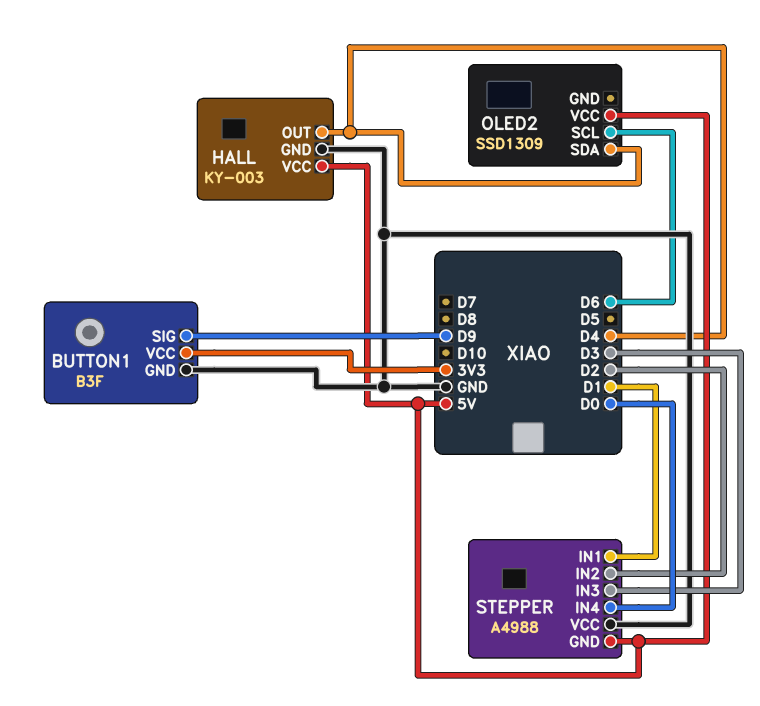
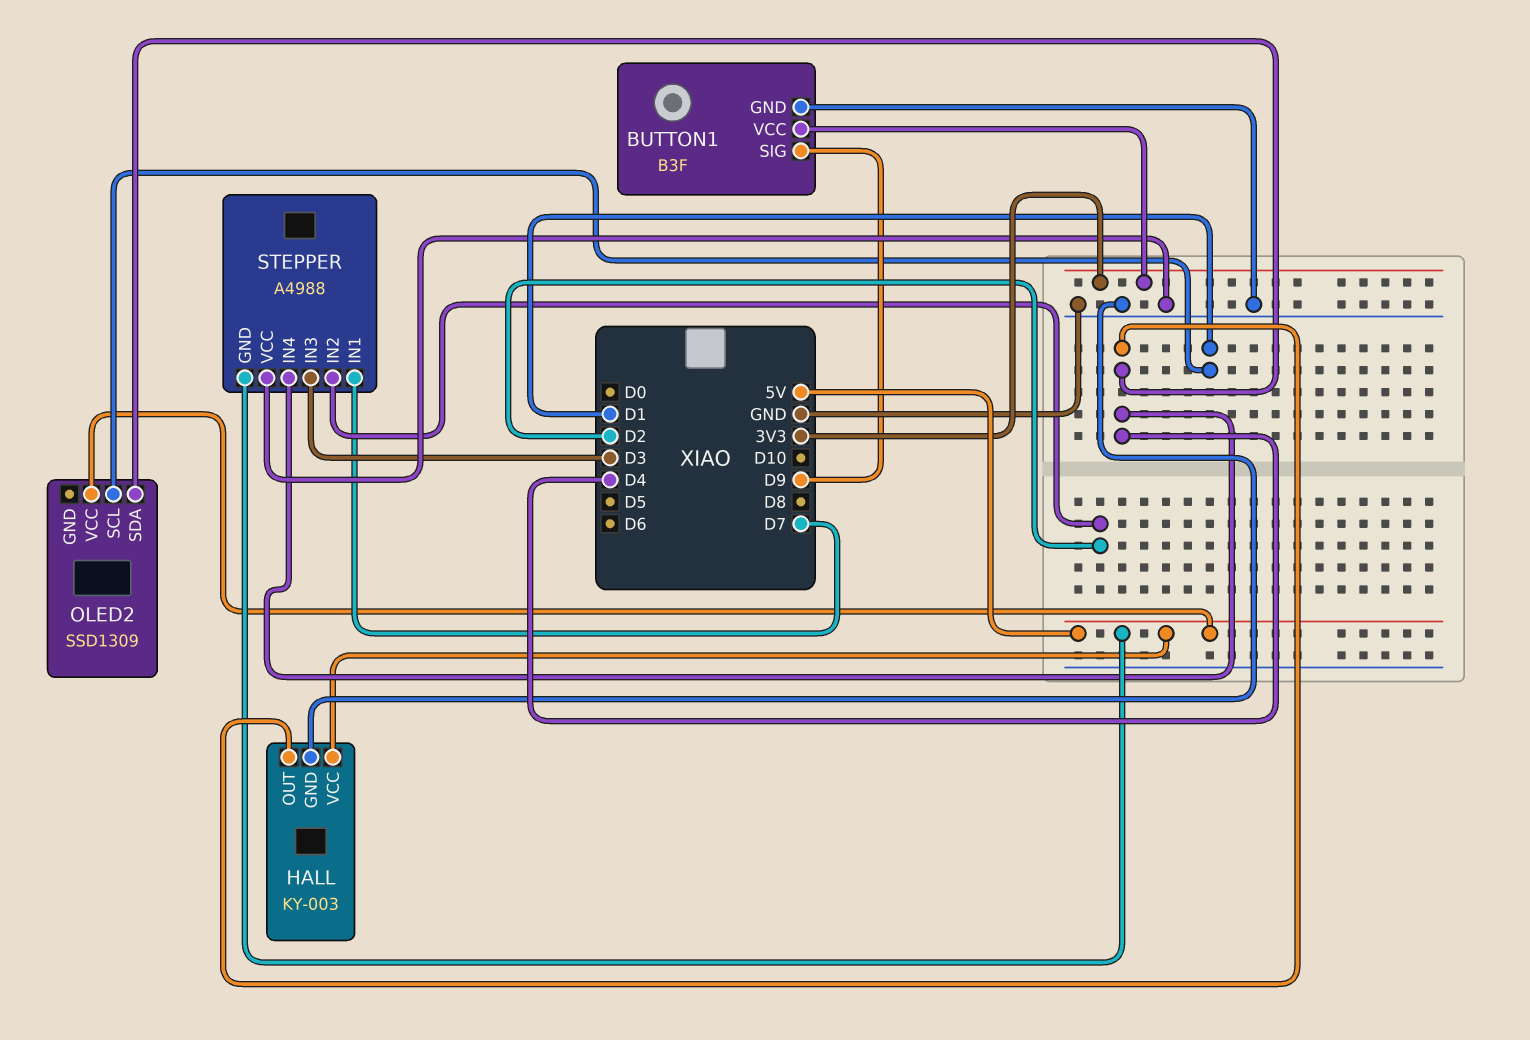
OLED2 pin SCL: D6 -> D1
STEPPER pin IN1: D1 -> D7
STEPPER pin IN4: D0 -> D4

